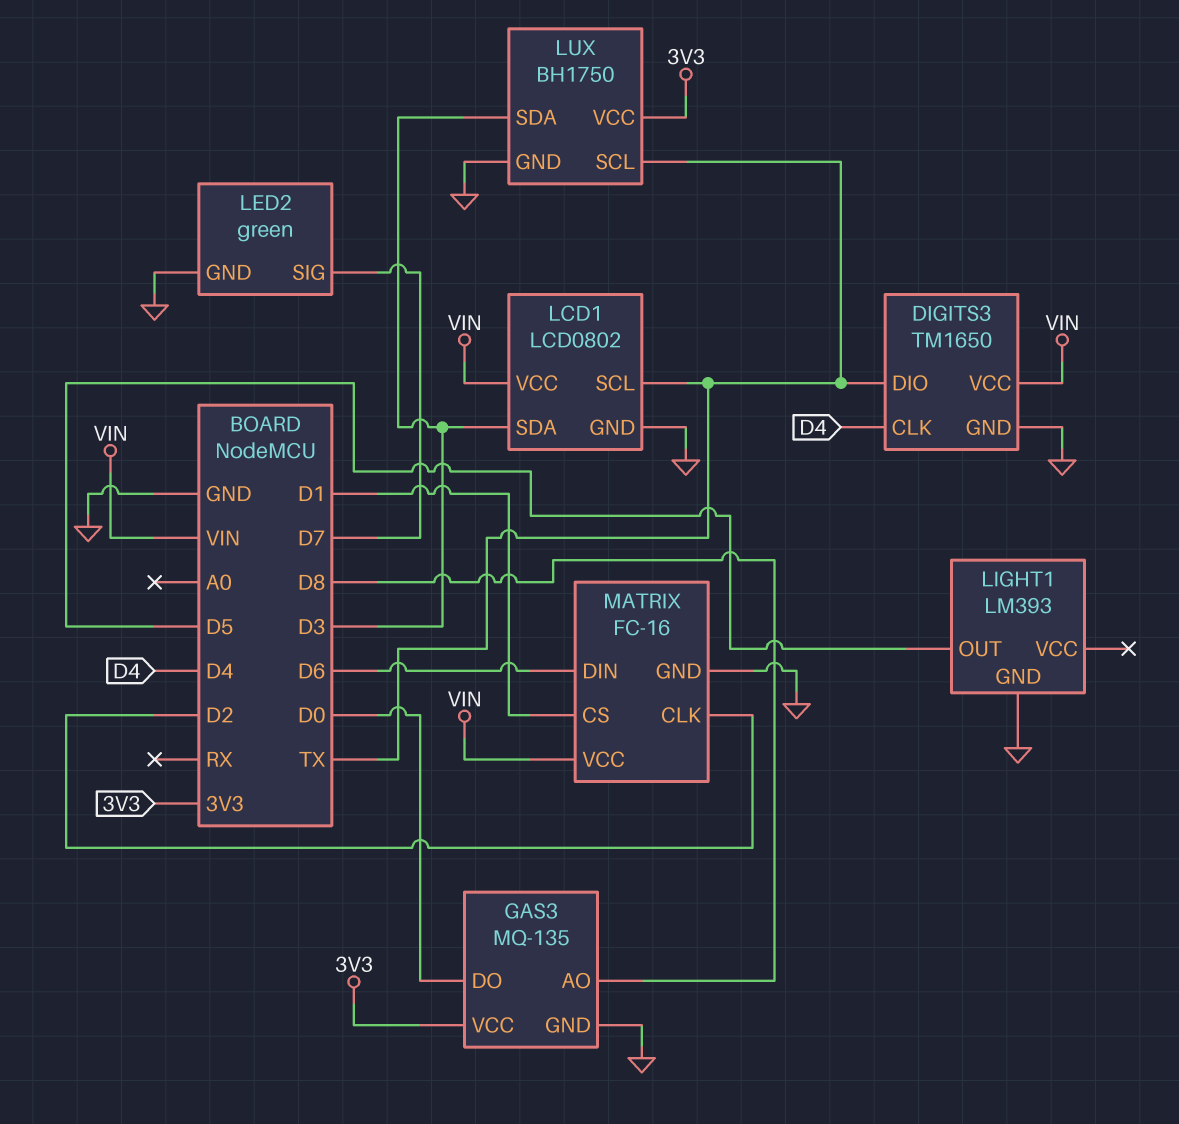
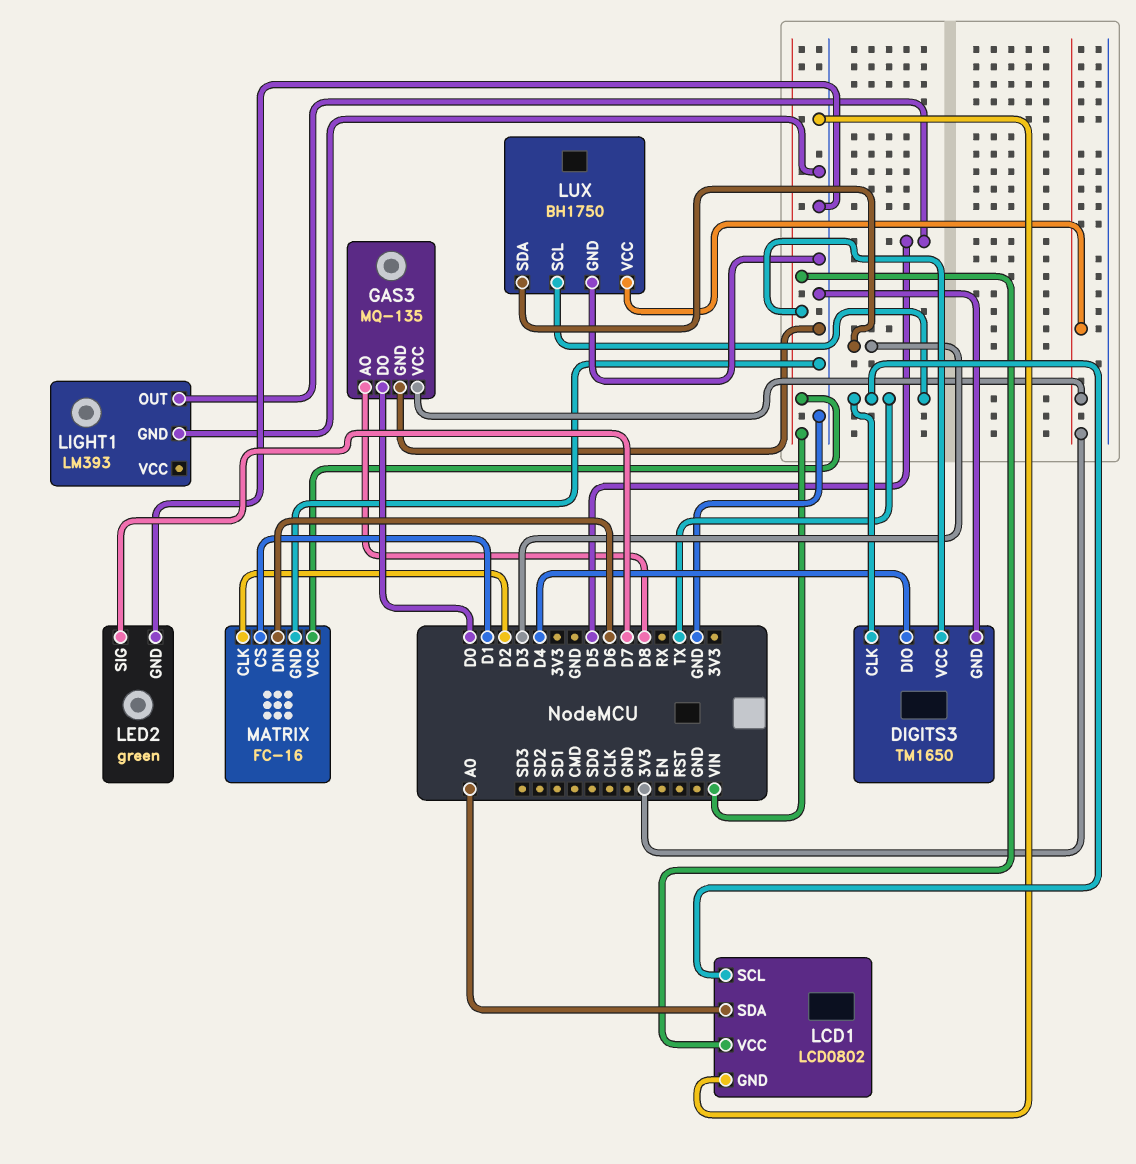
DIGITS3 pin CLK: D4 -> TX
DIGITS3 pin DIO: TX -> D4
LCD1 pin SDA: D3 -> A0

